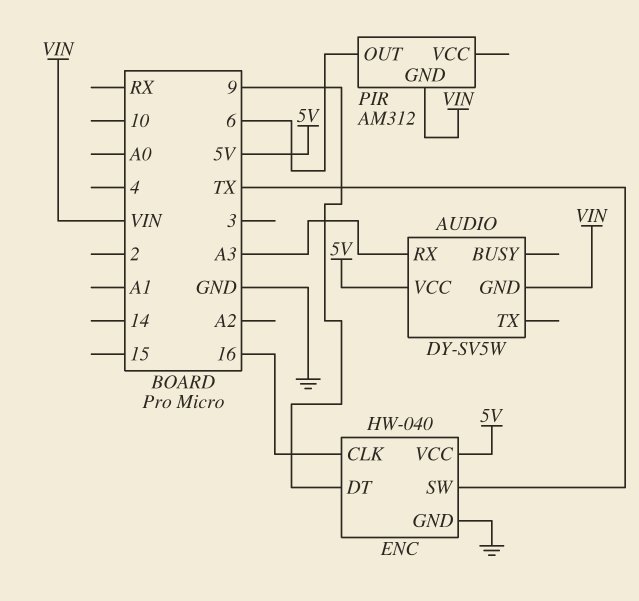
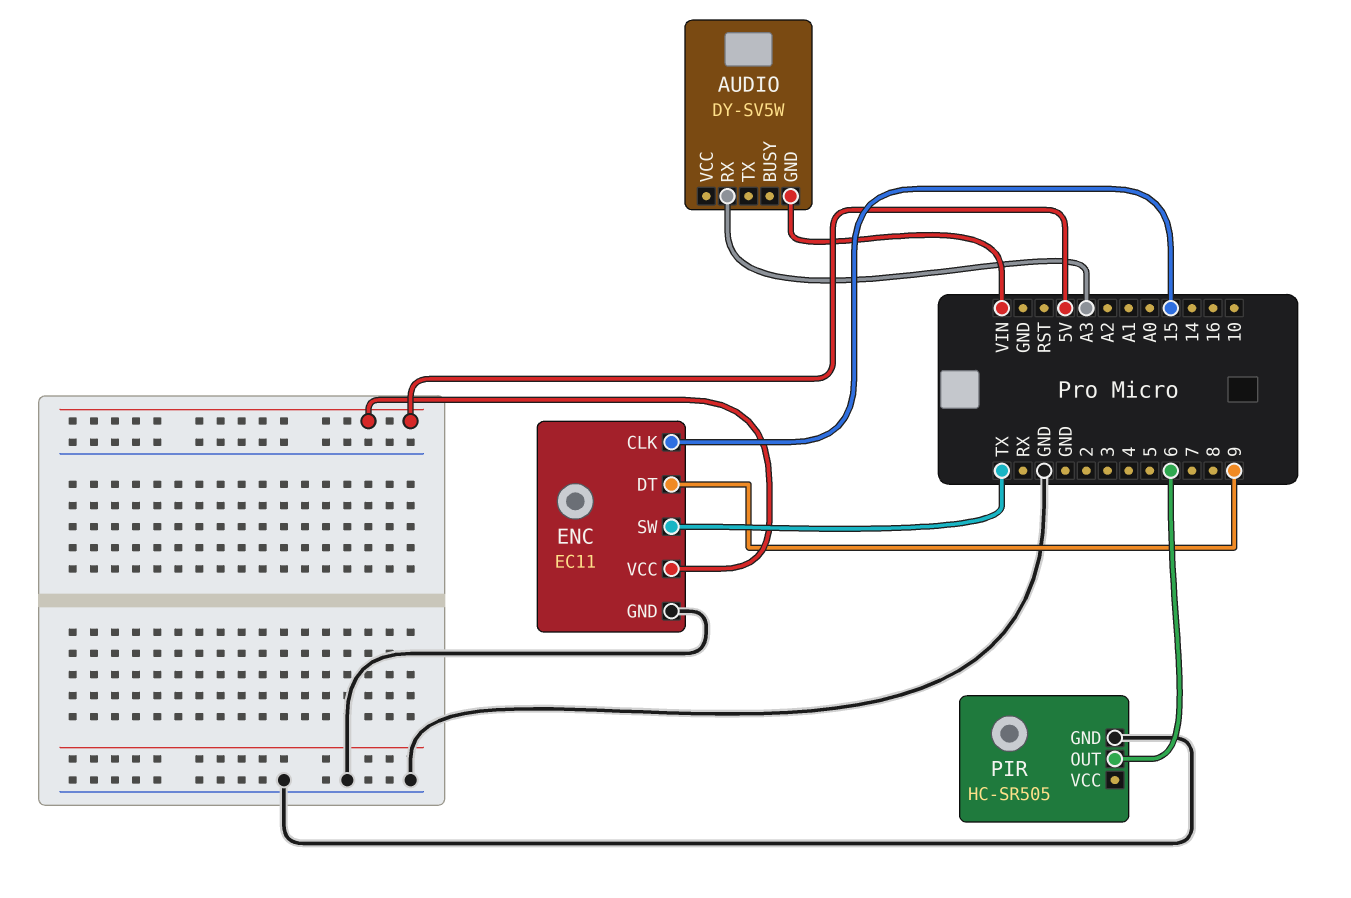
AUDIO pin VCC: 5V -> none
ENC: HW-040 -> EC11
ENC pin CLK: 16 -> 15
PIR: AM312 -> HC-SR505
PIR pin GND: VIN -> GND

